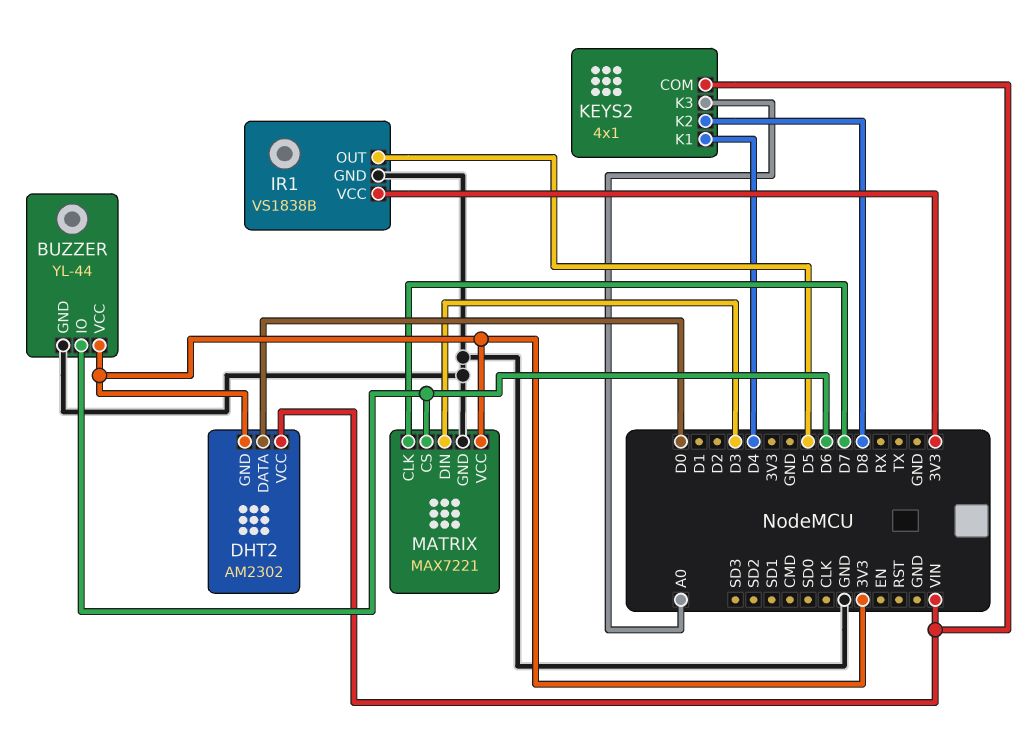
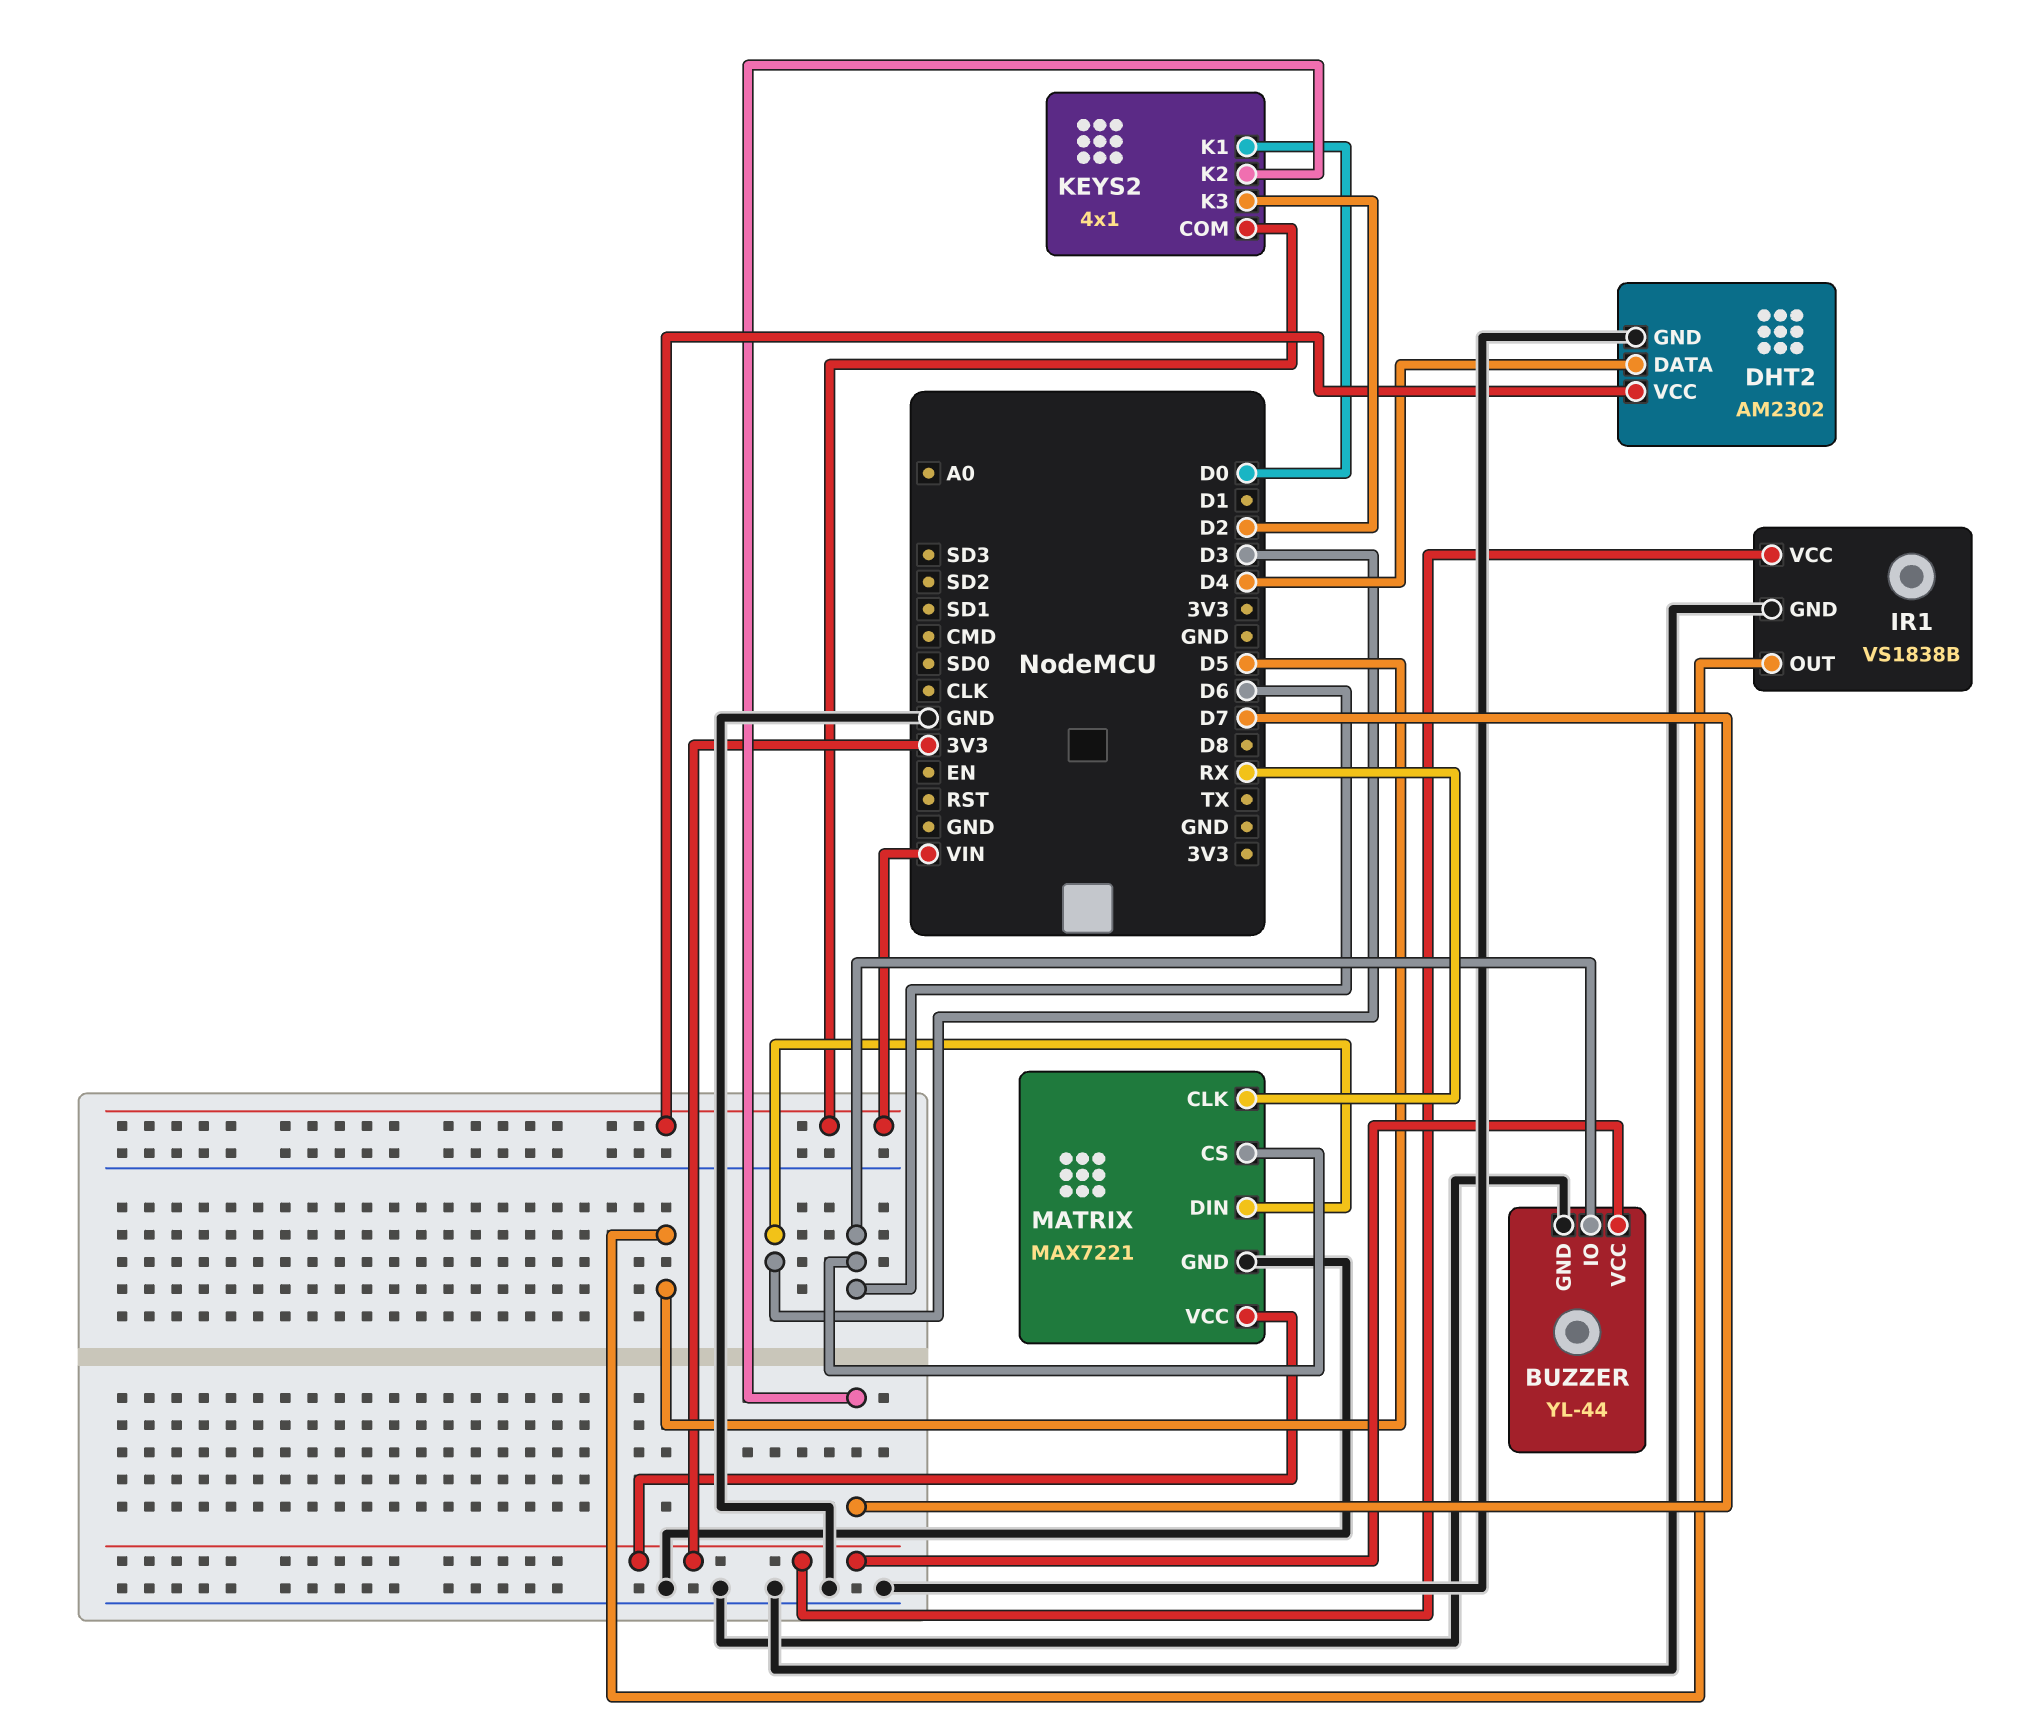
DHT2 pin DATA: D0 -> D4
DHT2 pin GND: 3V3 -> GND
KEYS2 pin K1: D4 -> D0
KEYS2 pin K2: D8 -> D7
KEYS2 pin K3: A0 -> D2
MATRIX pin CLK: D7 -> RX

